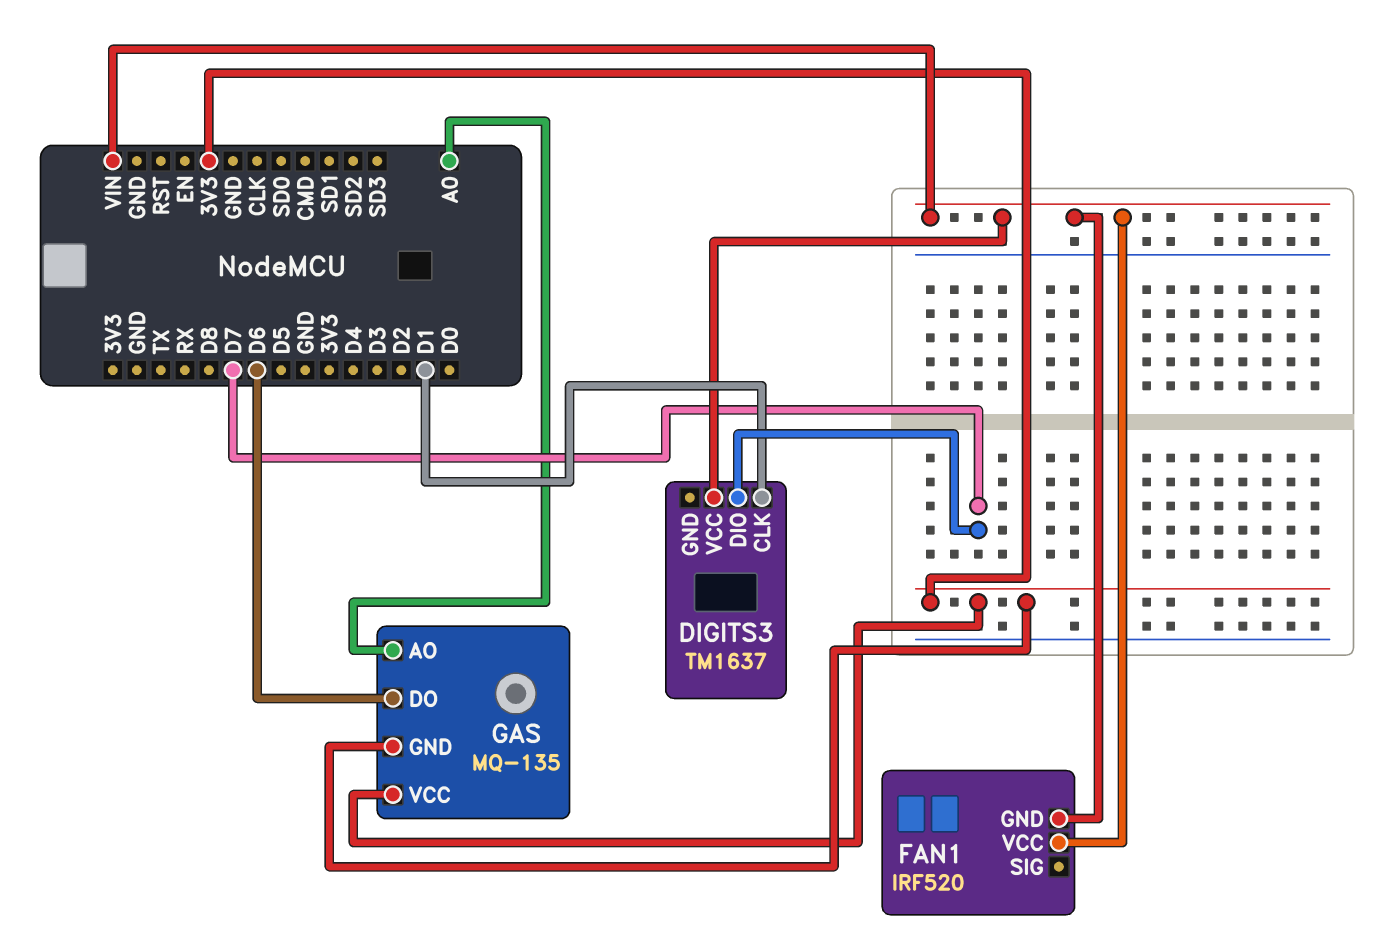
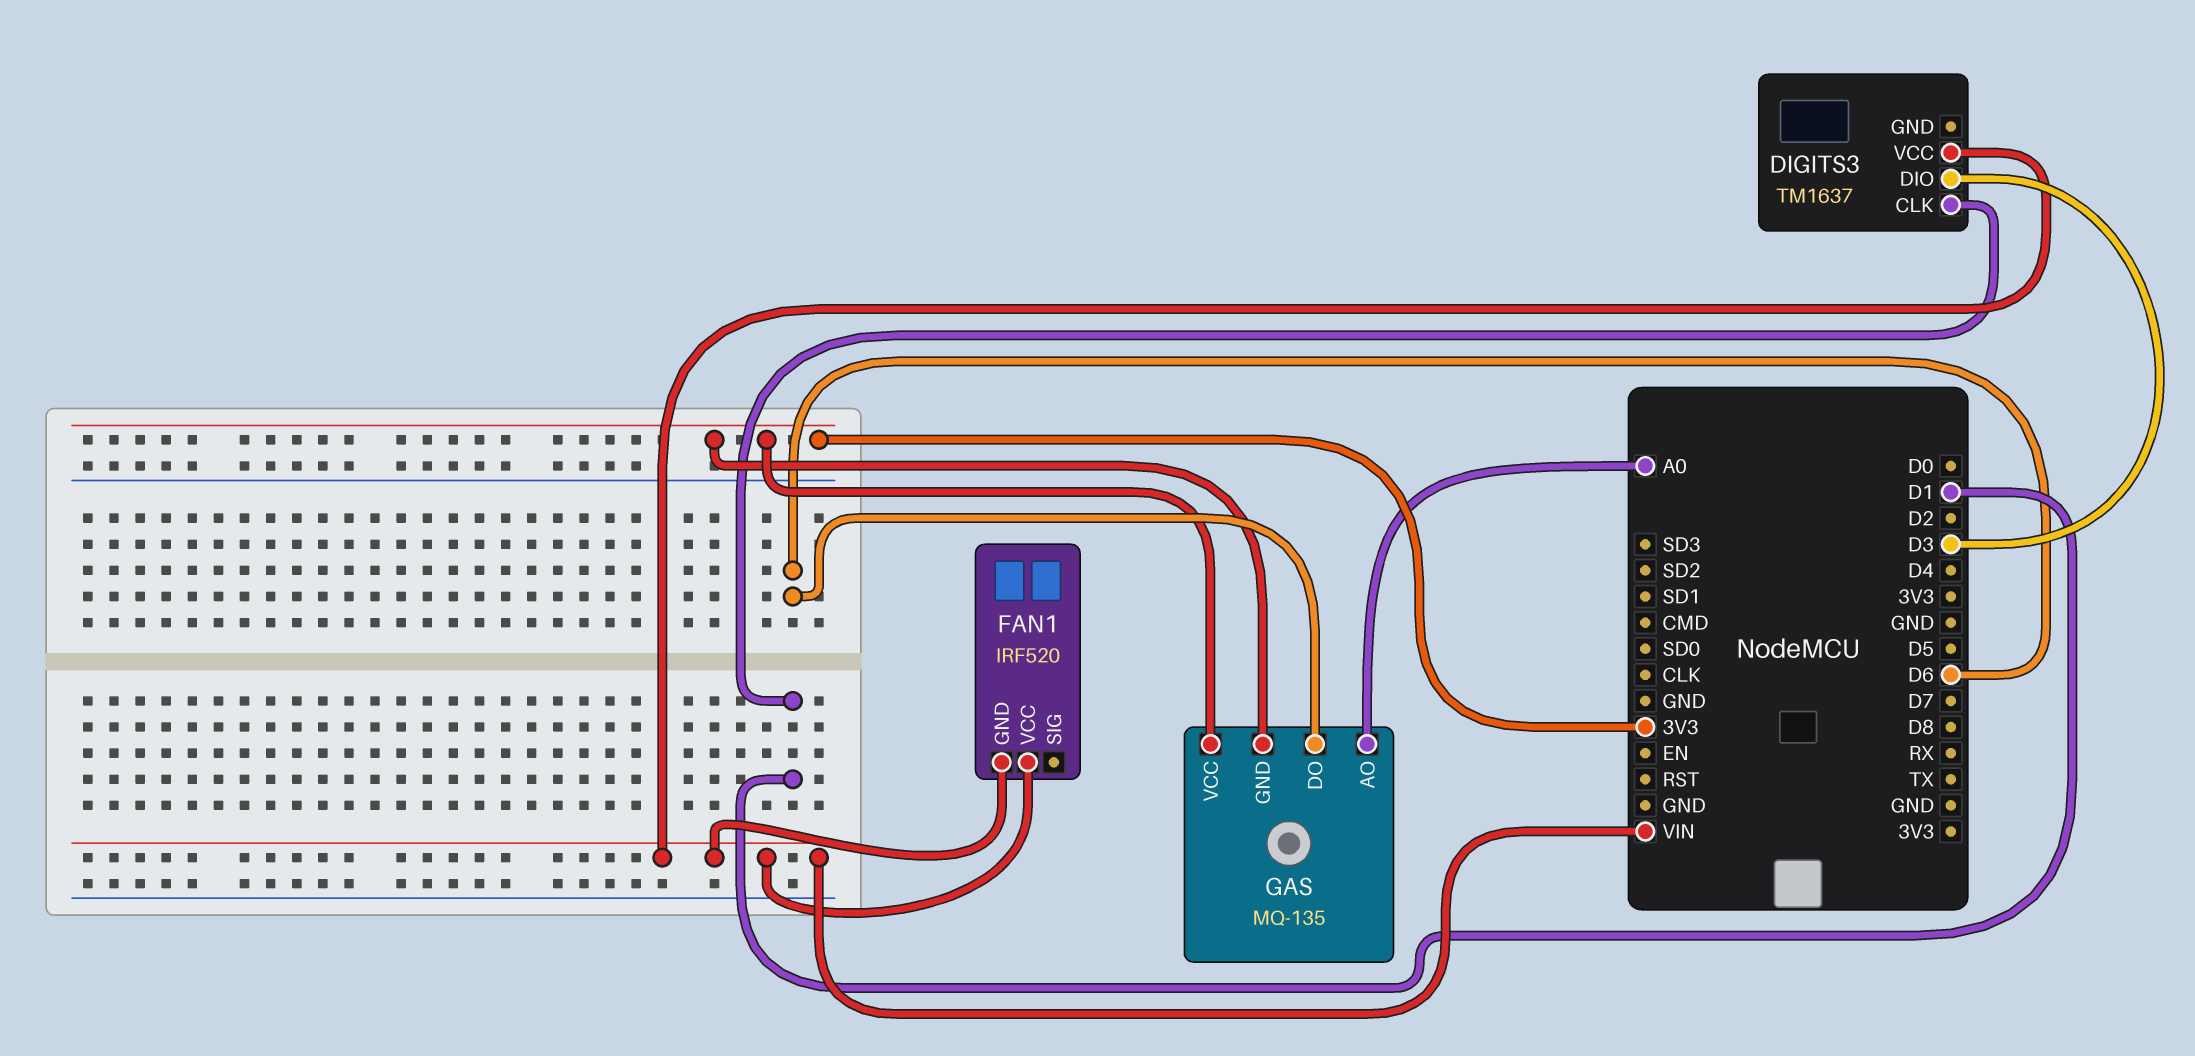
DIGITS3 pin DIO: D7 -> D3

